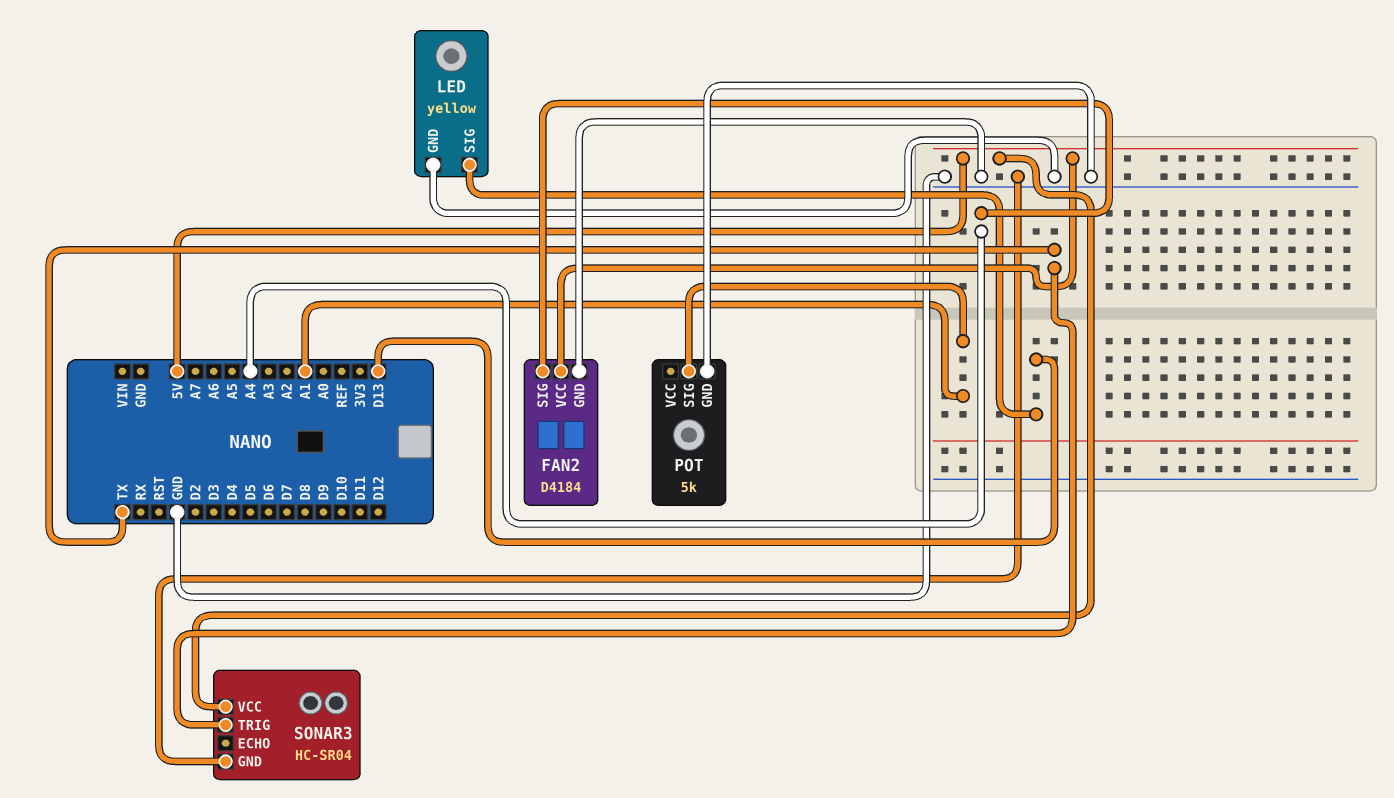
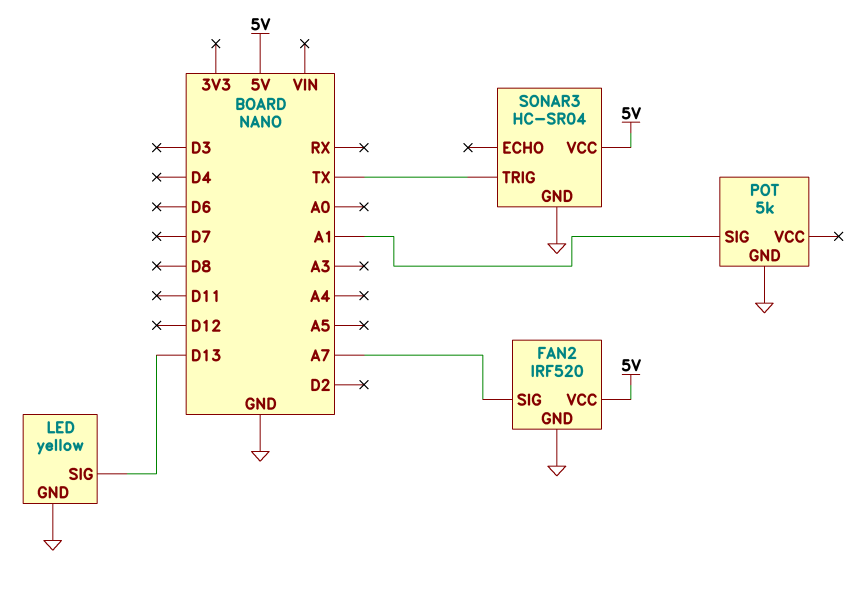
FAN2: D4184 -> IRF520
FAN2 pin SIG: A4 -> A7

